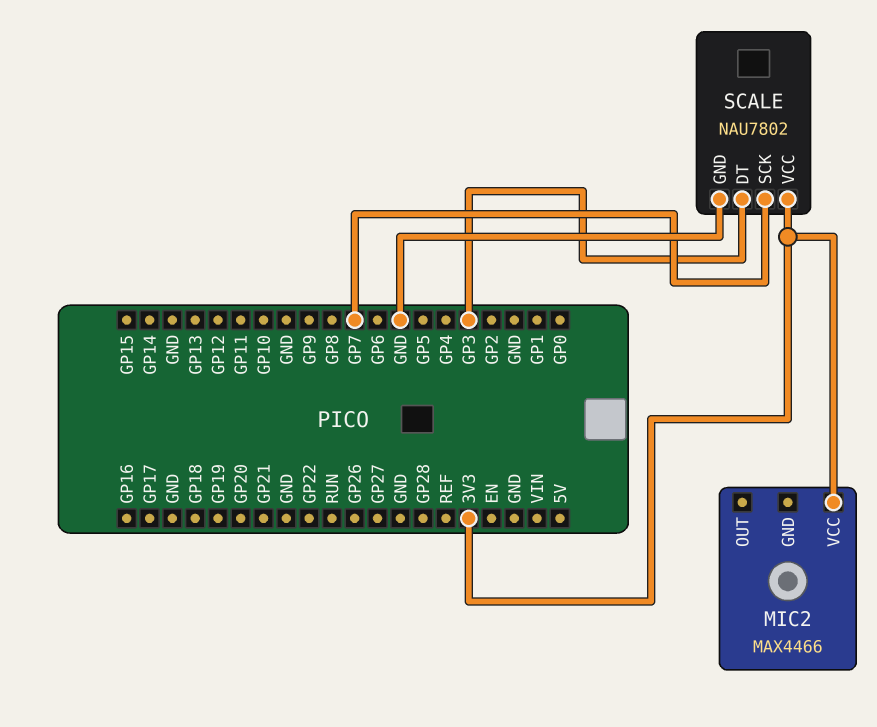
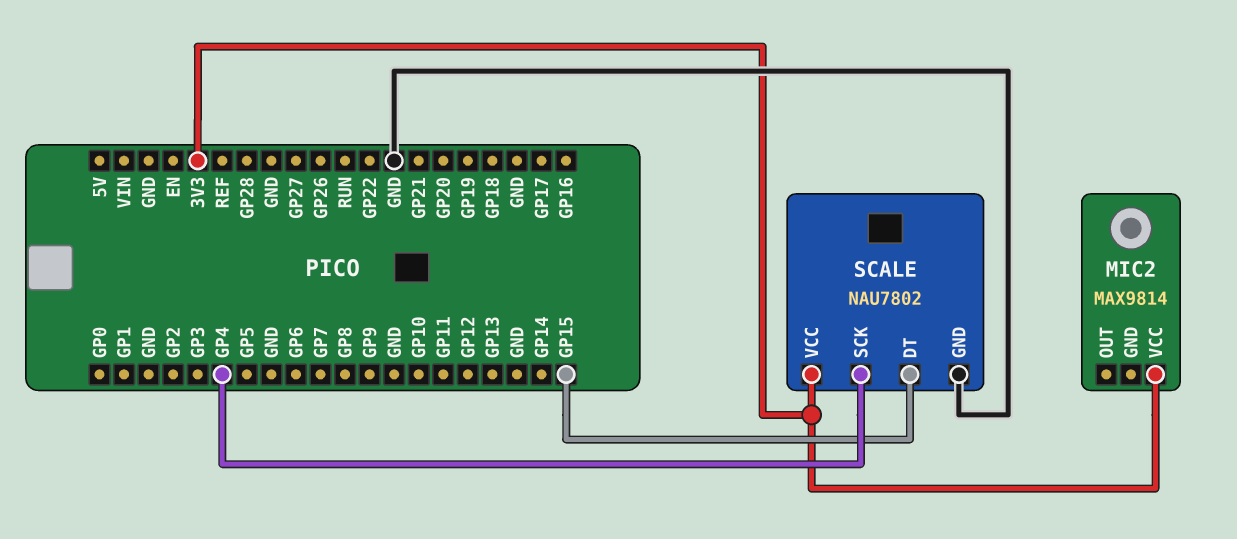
MIC2: MAX4466 -> MAX9814
SCALE pin DT: GP3 -> GP15
SCALE pin SCK: GP7 -> GP4

